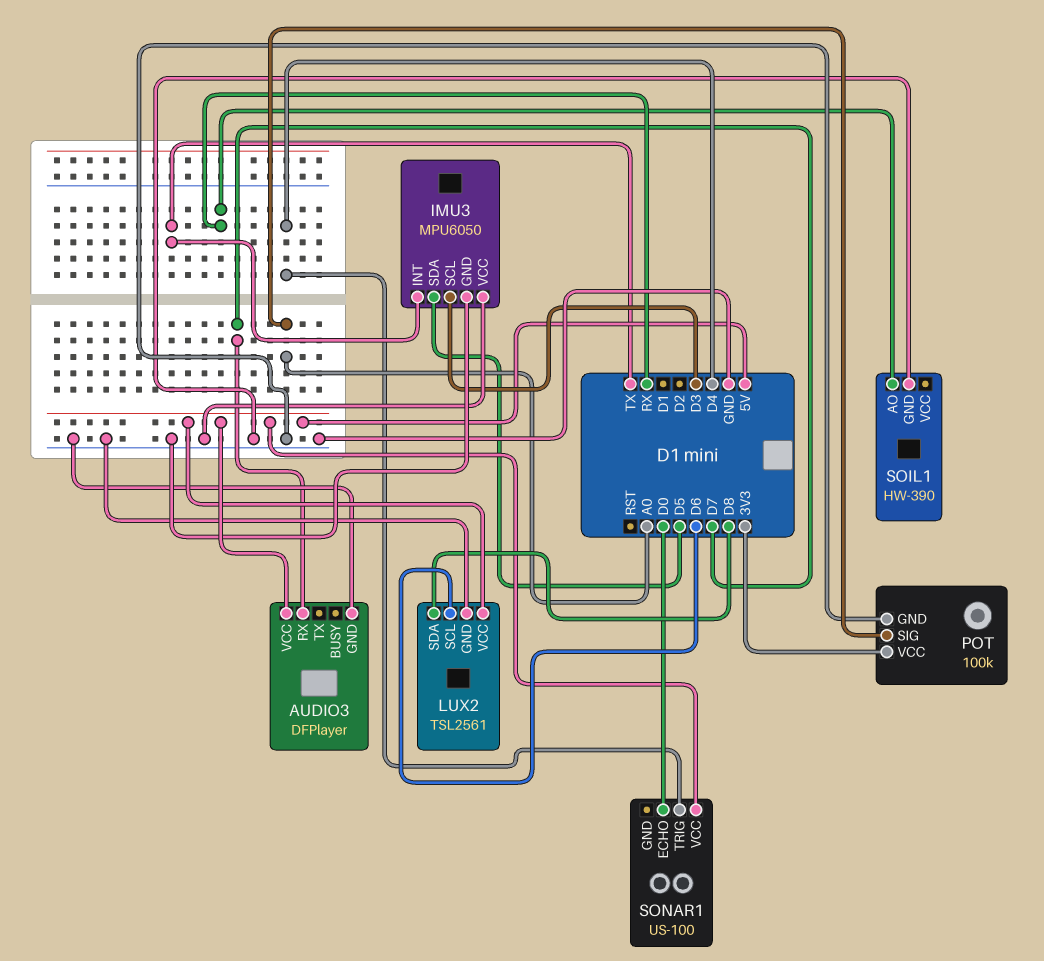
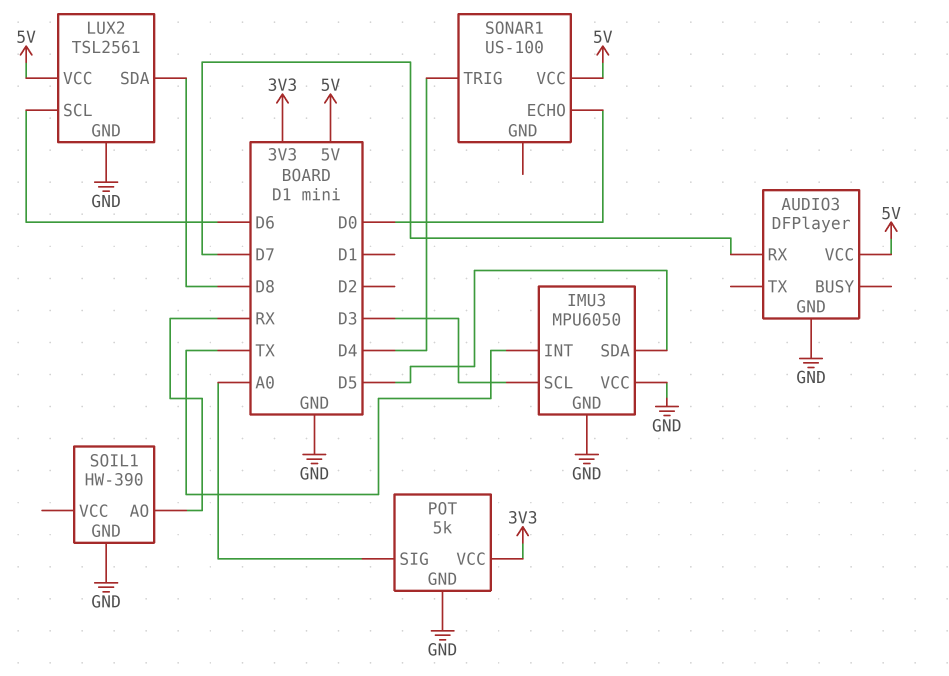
POT: 100k -> 5k

